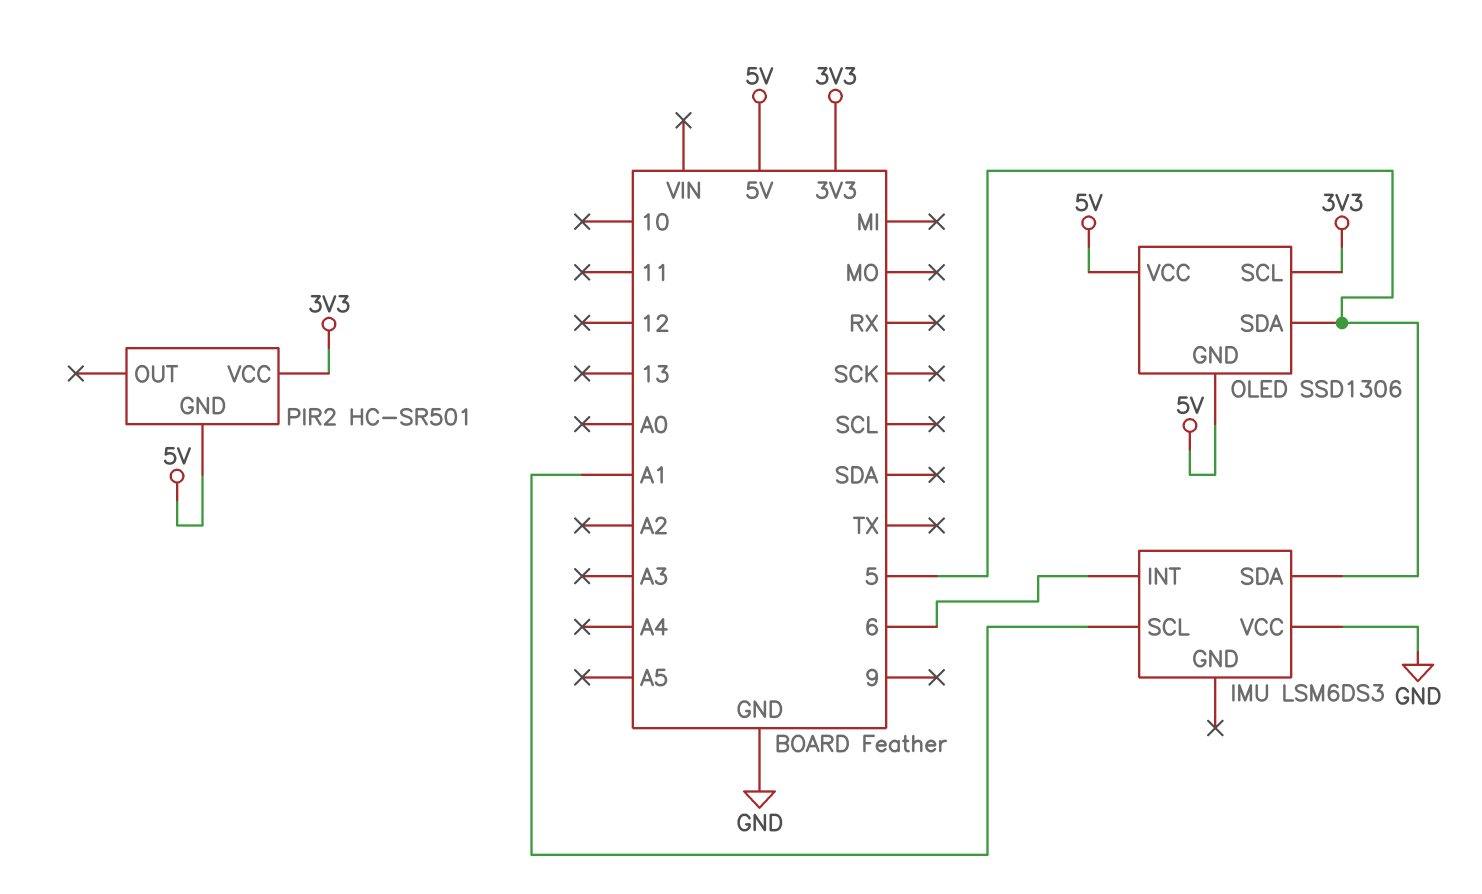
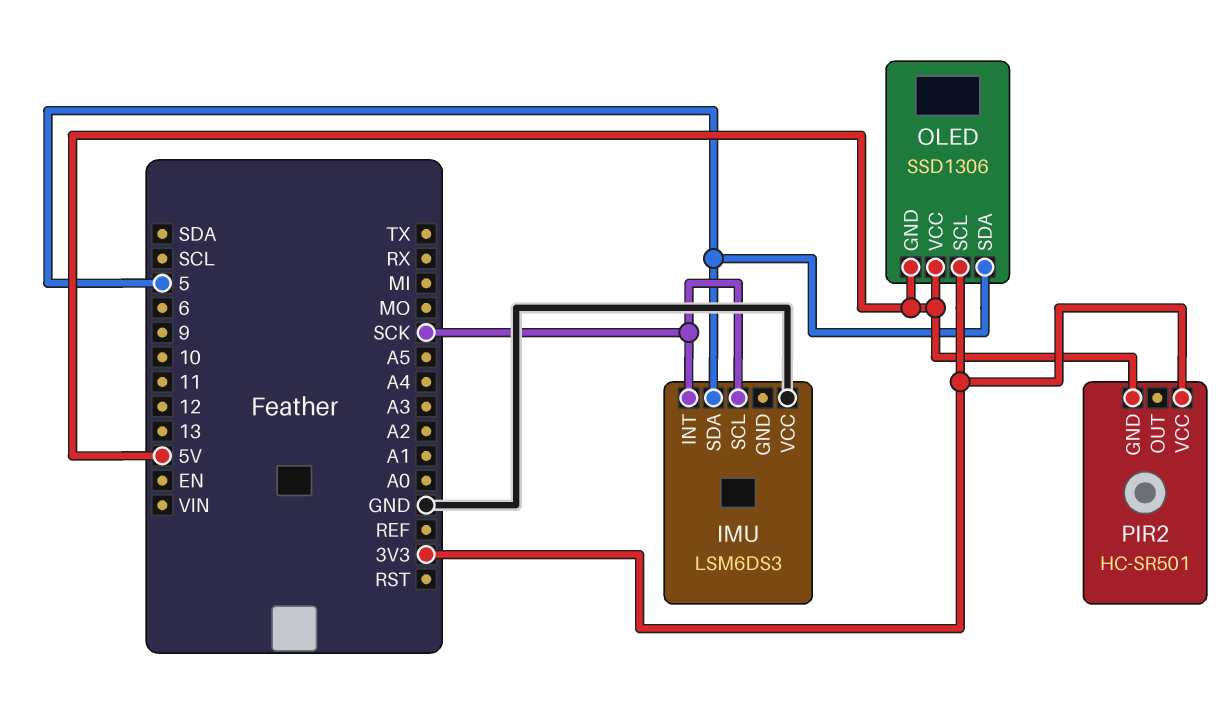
IMU pin INT: 6 -> SCK
IMU pin SCL: A1 -> SCK

